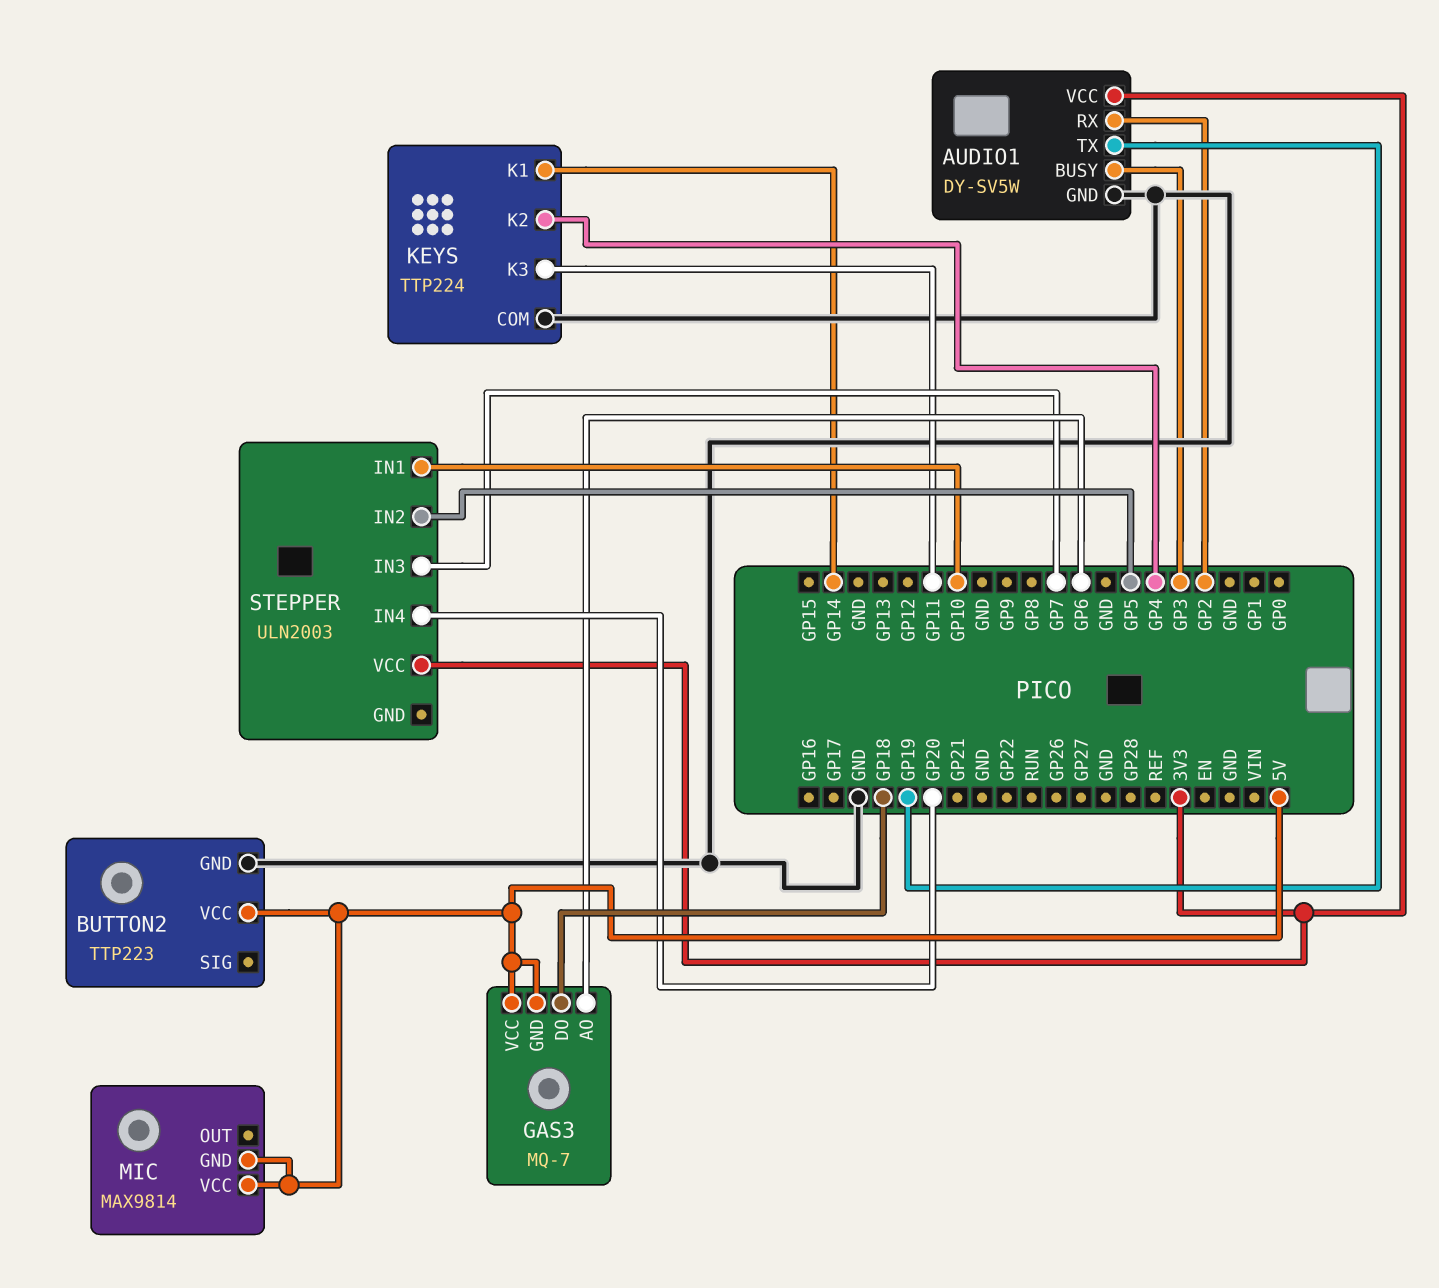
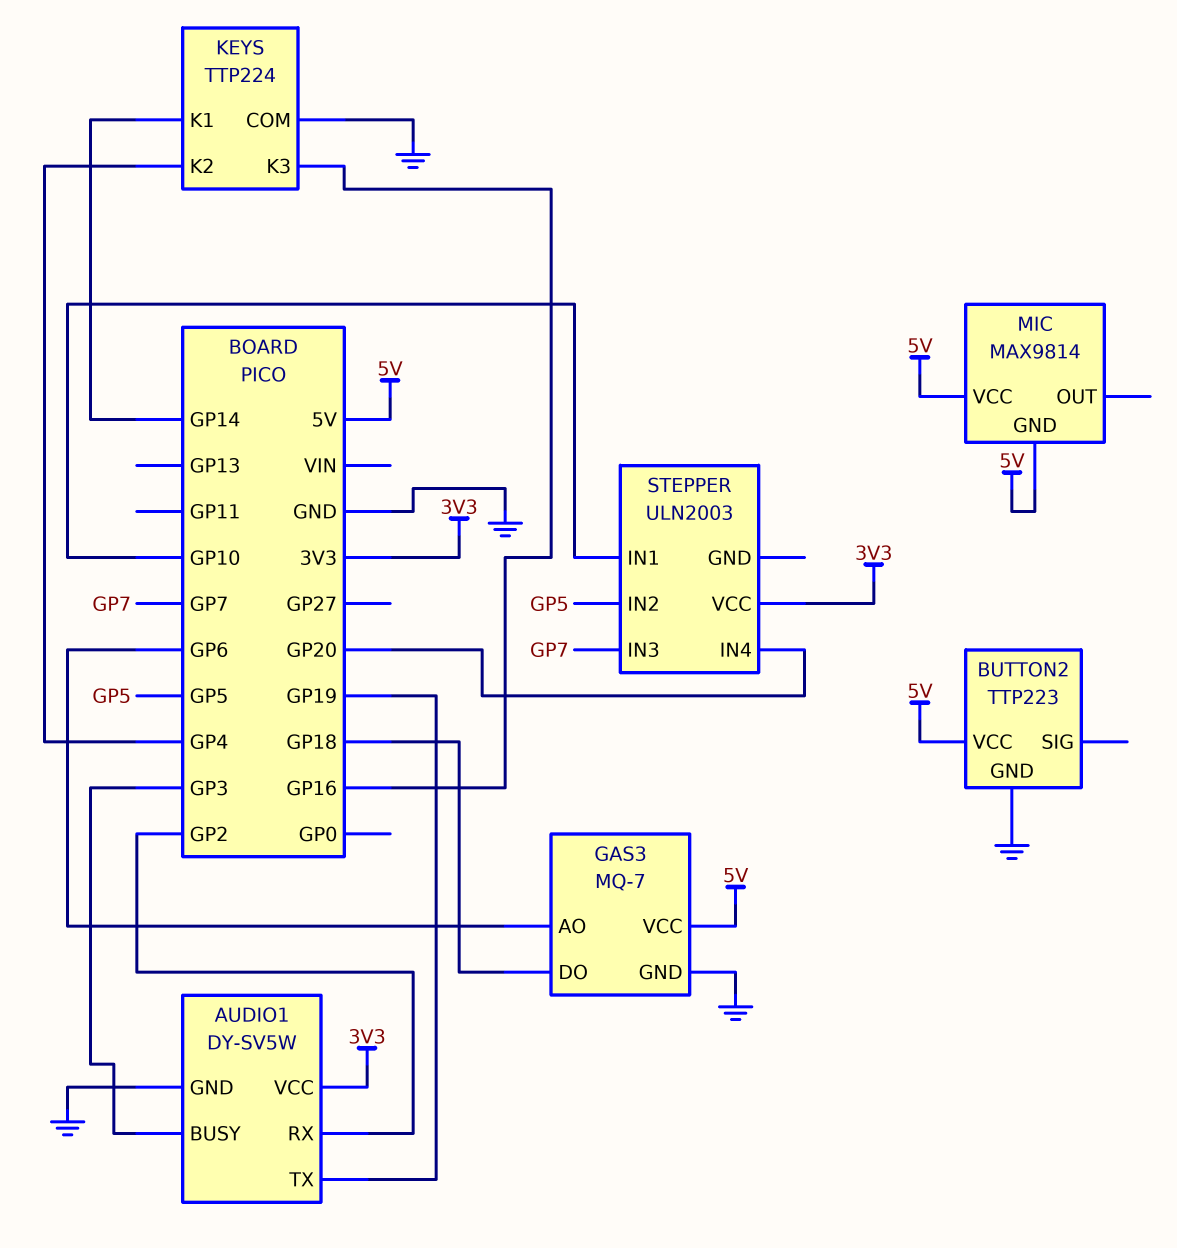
GAS3 pin GND: 5V -> GND
KEYS pin K3: GP11 -> GP16

